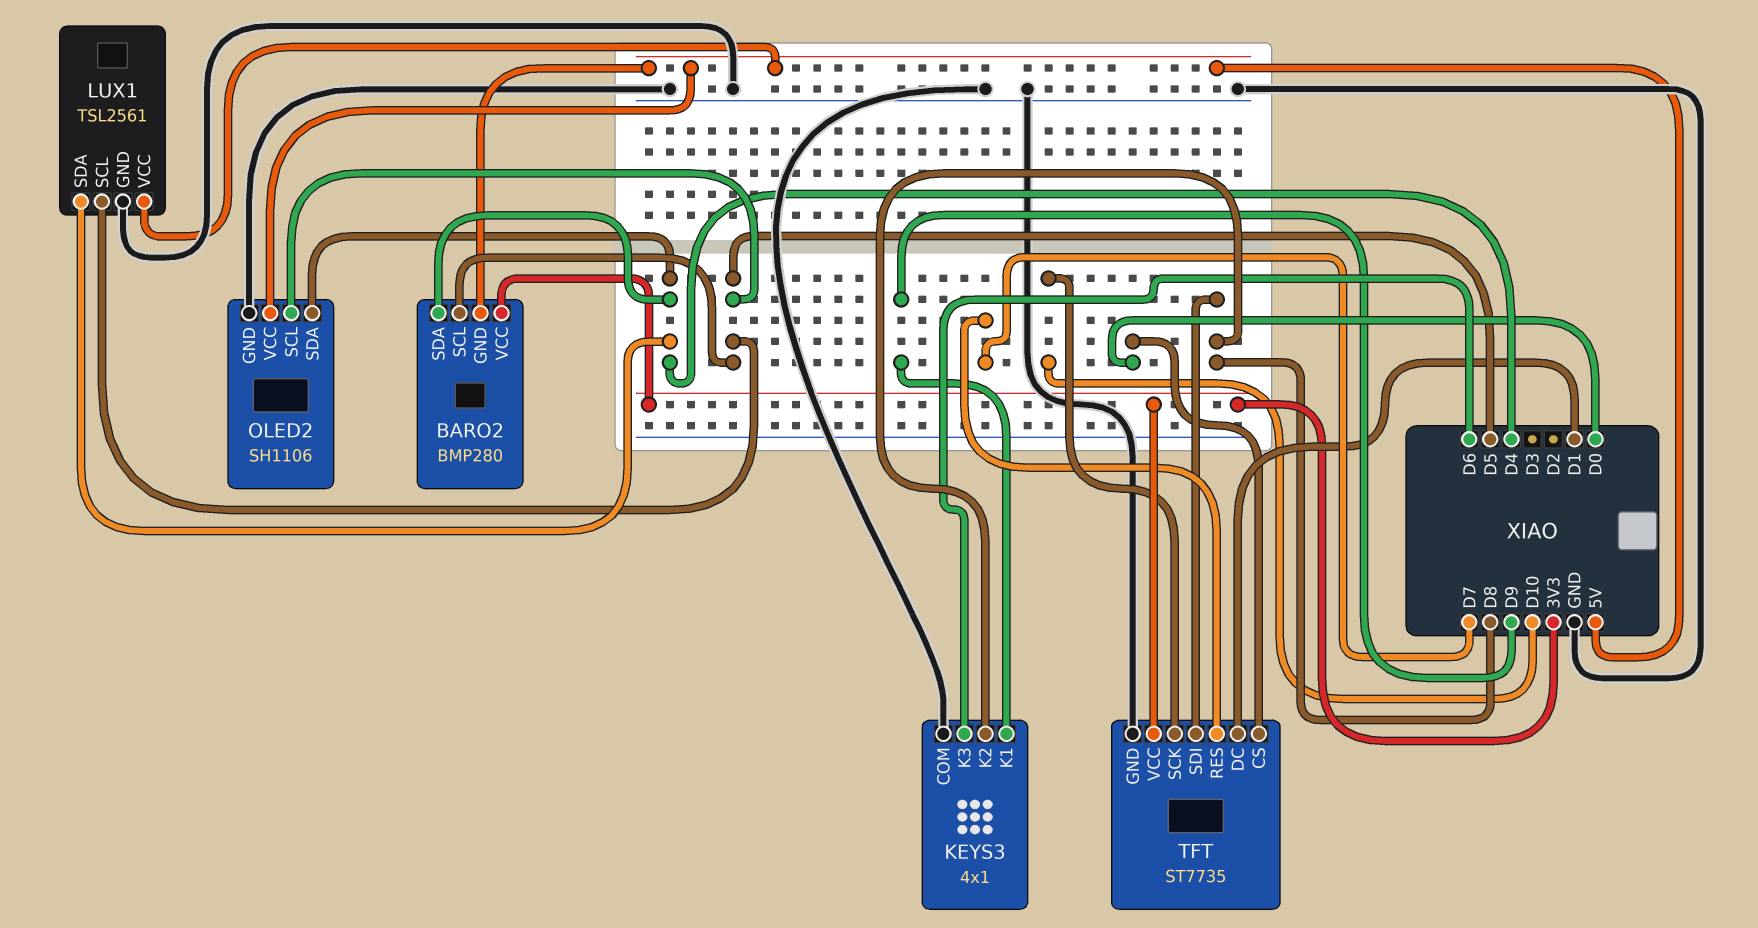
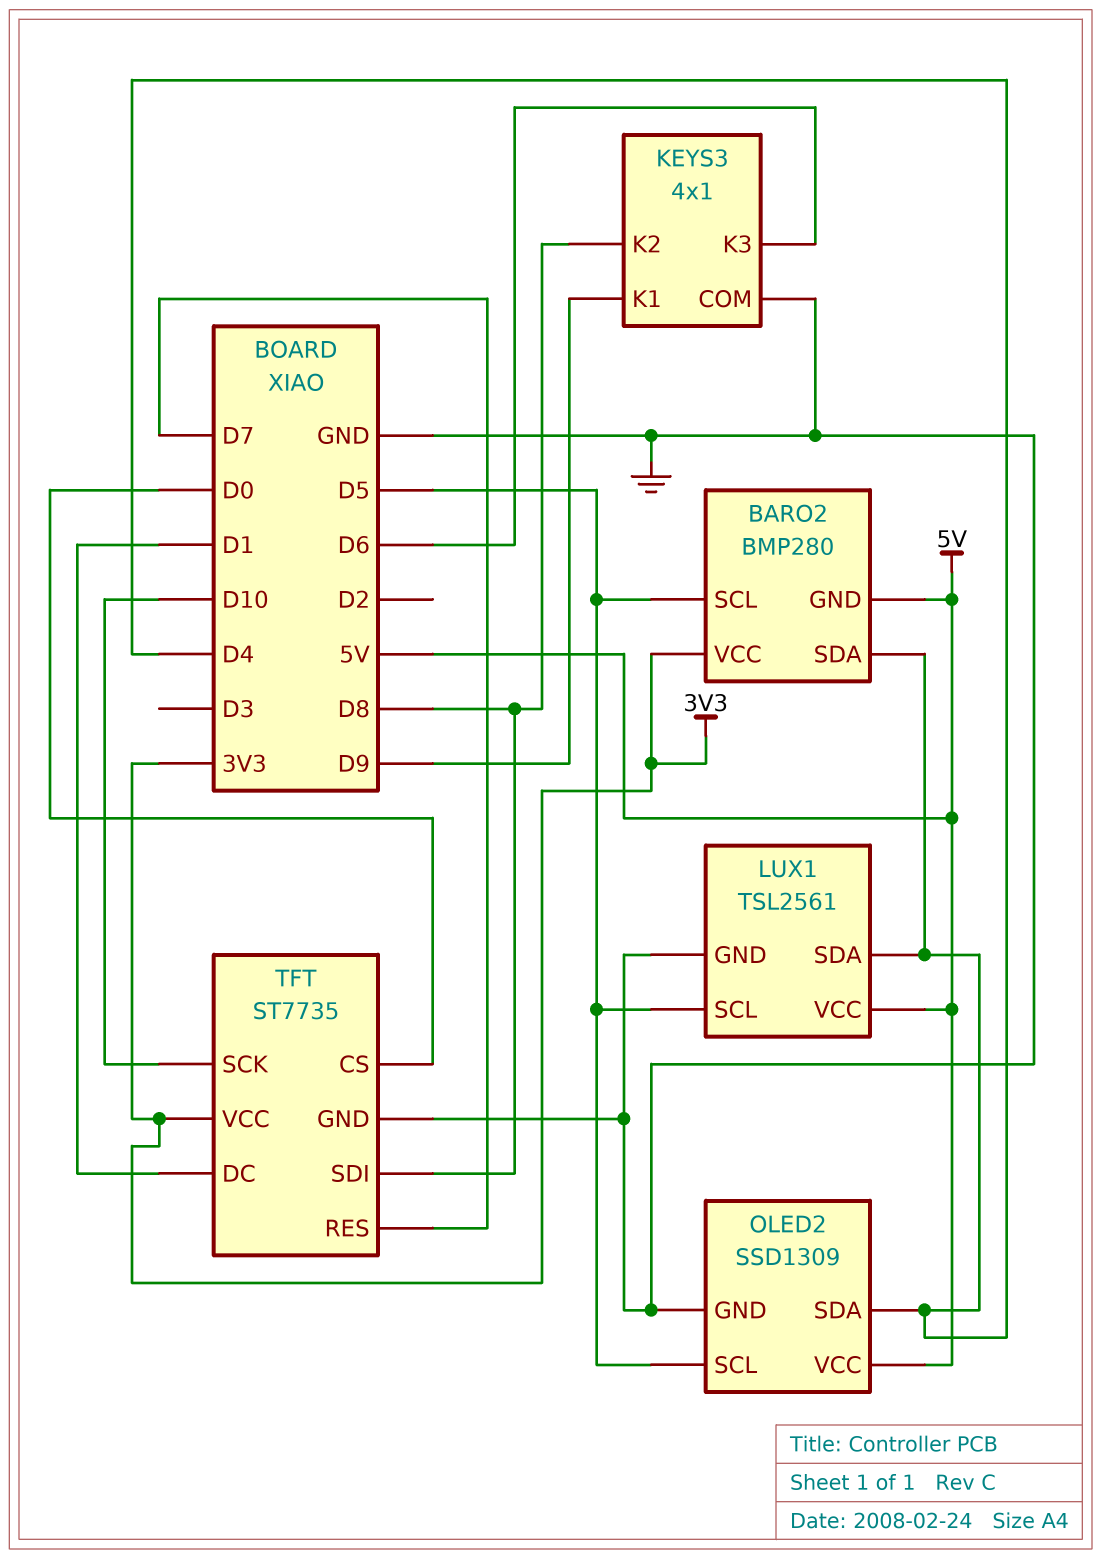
OLED2: SH1106 -> SSD1309

